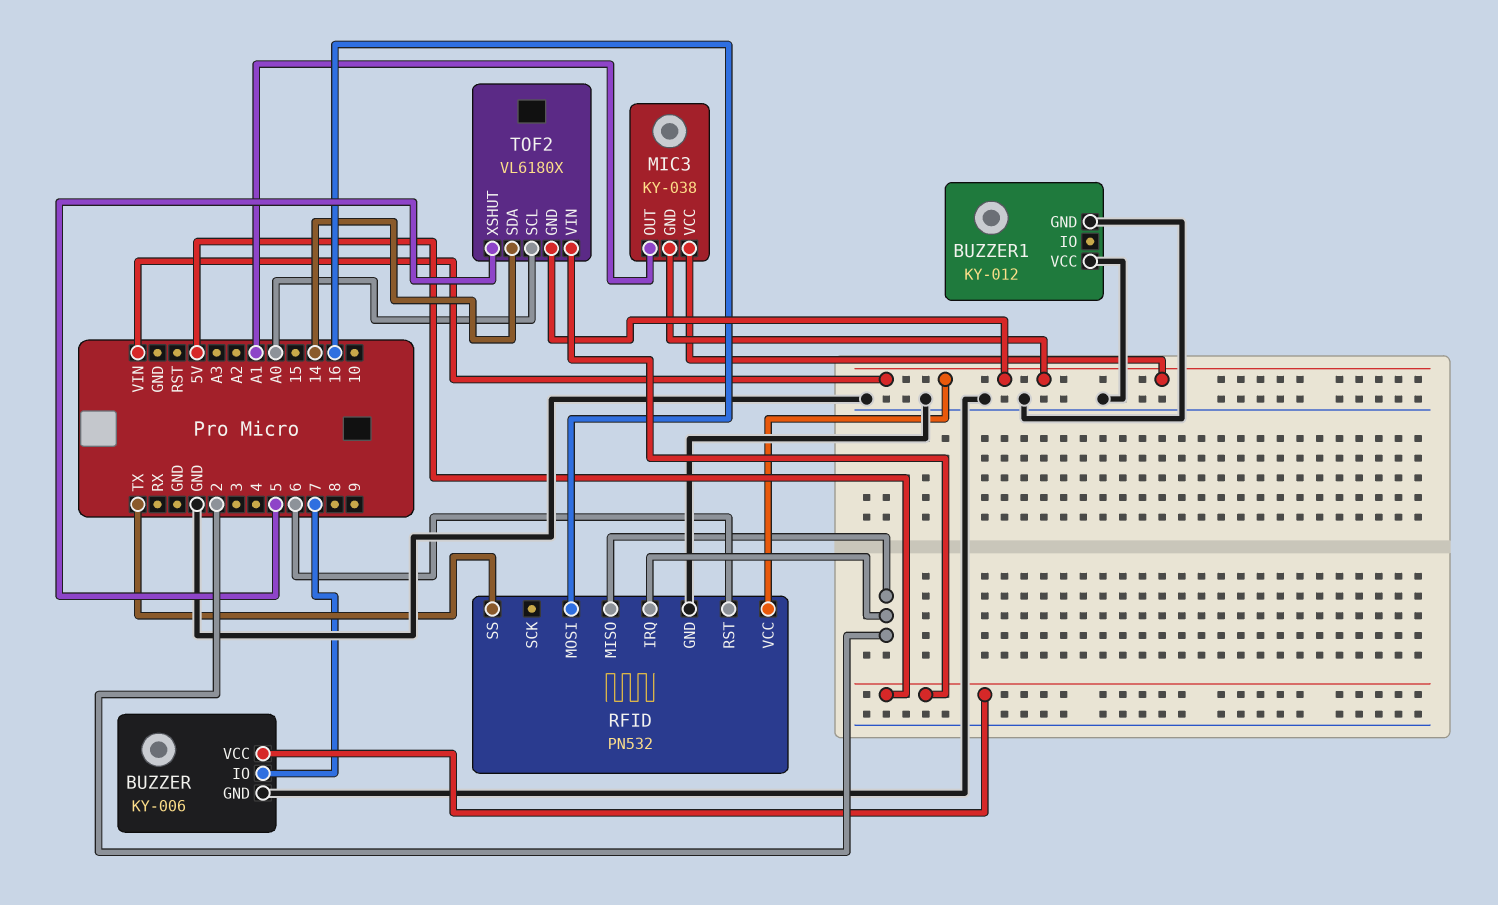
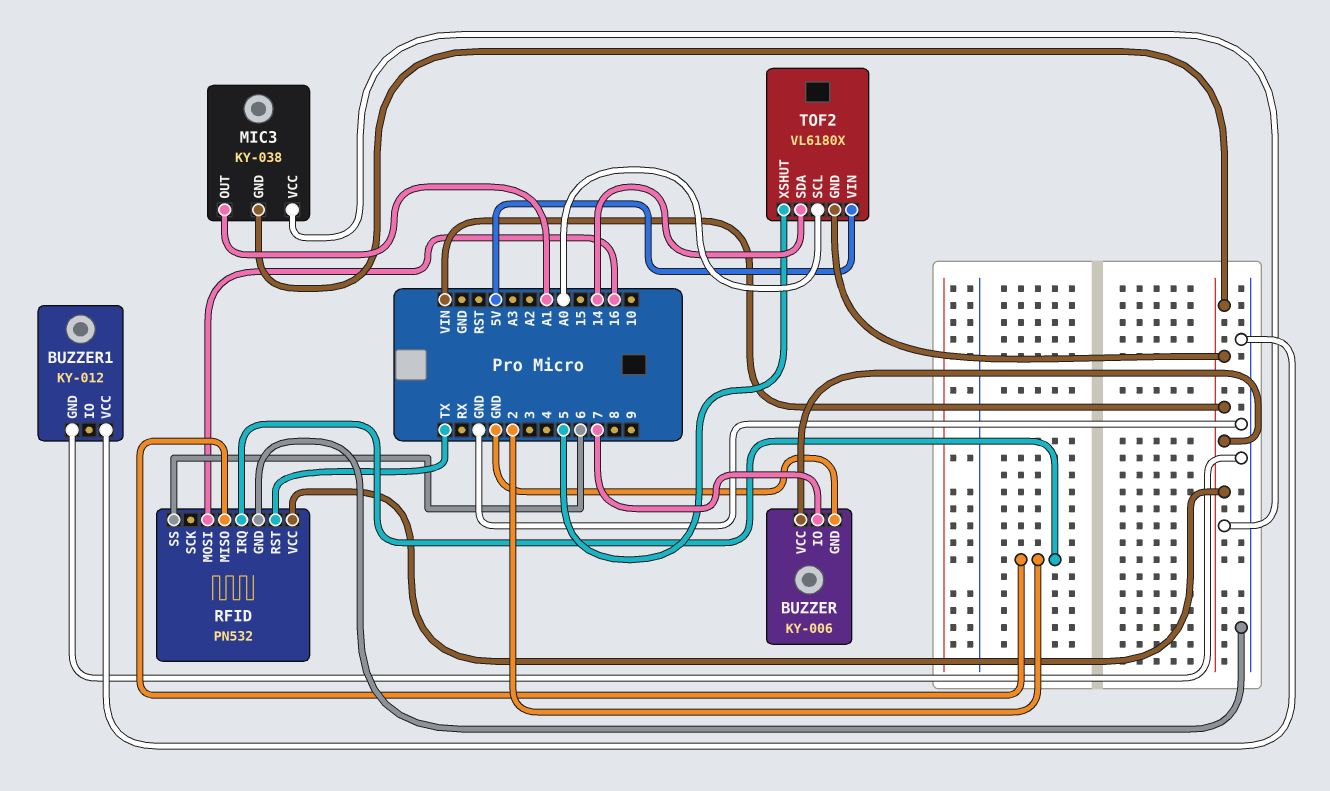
BUZZER pin VCC: 5V -> VIN
RFID pin RST: 6 -> TX
RFID pin SS: TX -> 6

